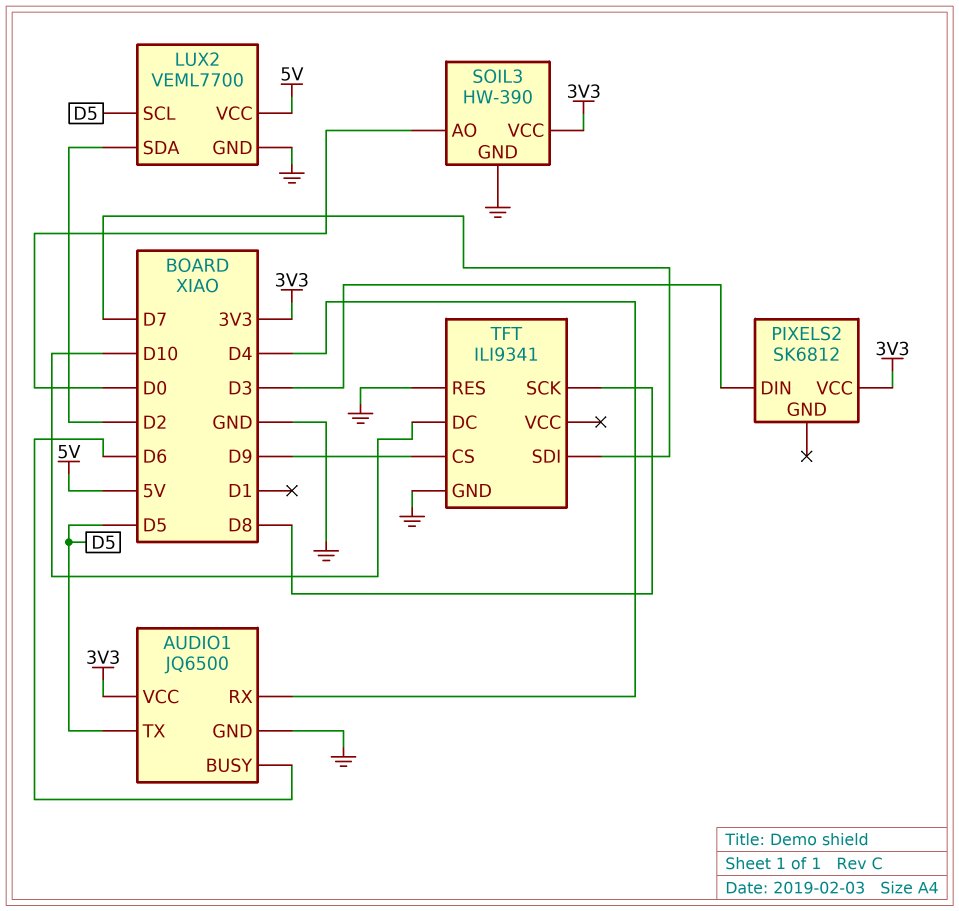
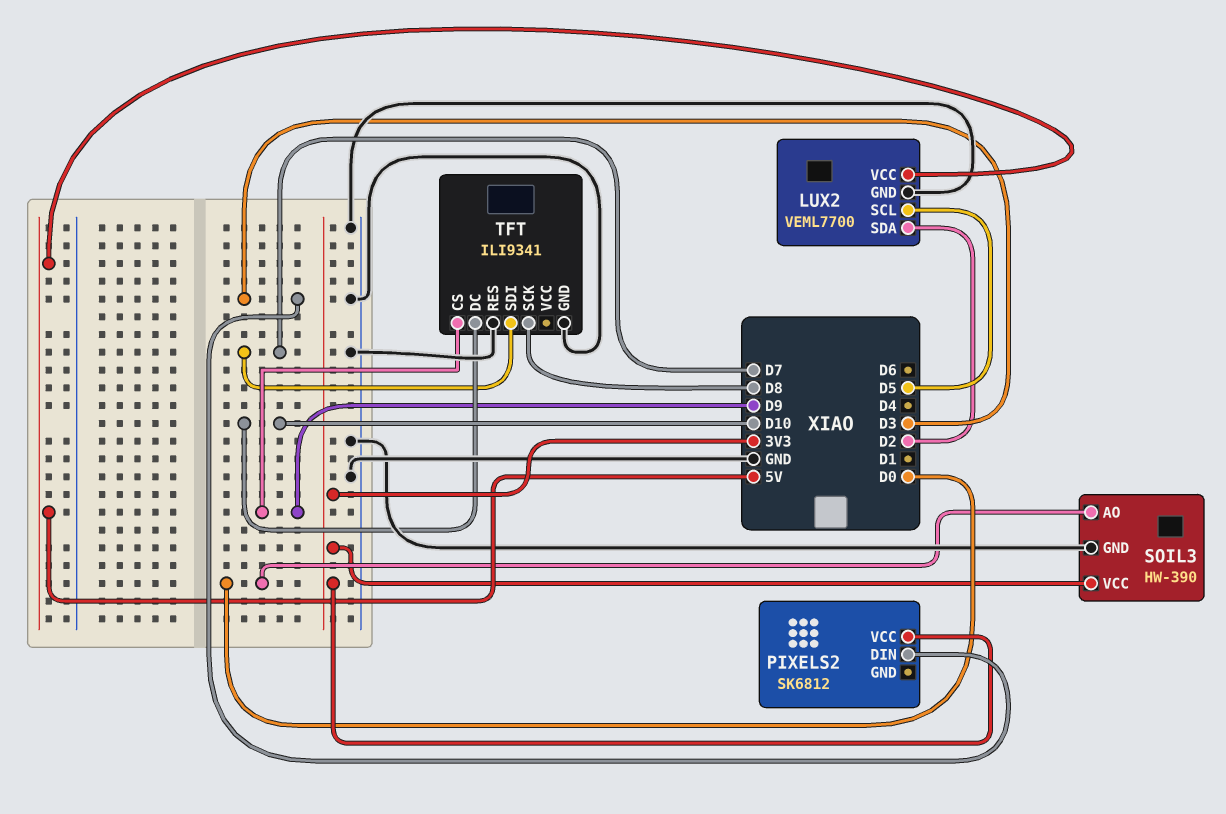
AUDIO1: JQ6500 -> none
AUDIO1 pin BUSY: D6 -> none
AUDIO1 pin GND: GND -> none
AUDIO1 pin RX: D4 -> none
AUDIO1 pin TX: D5 -> none
AUDIO1 pin VCC: 3V3 -> none

